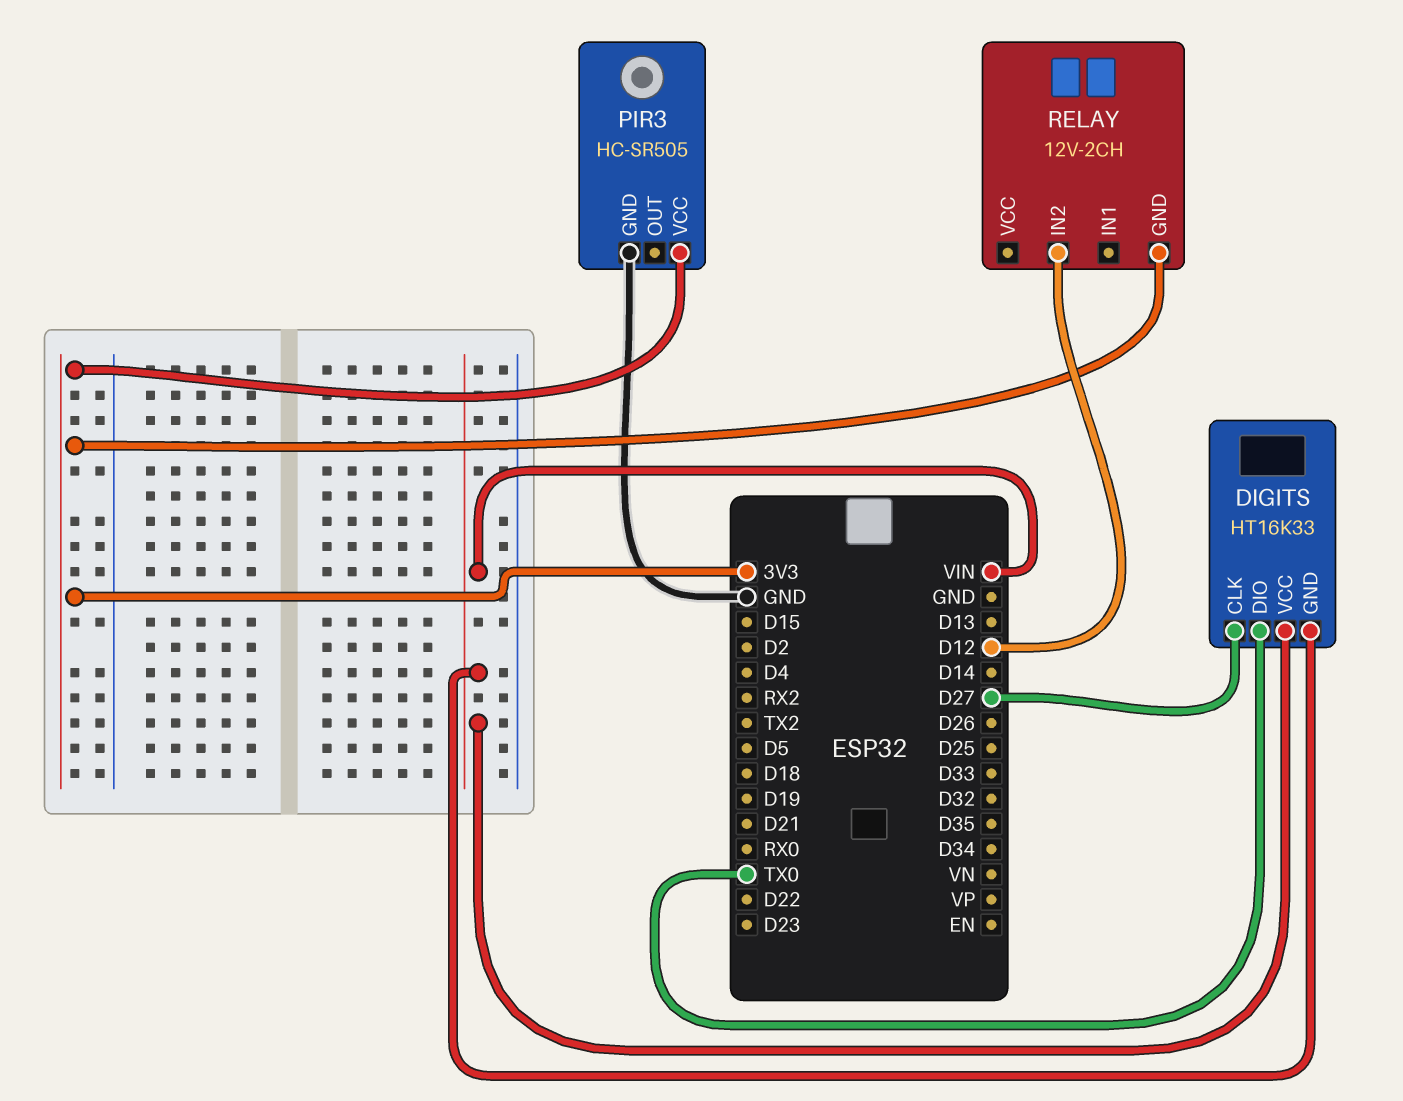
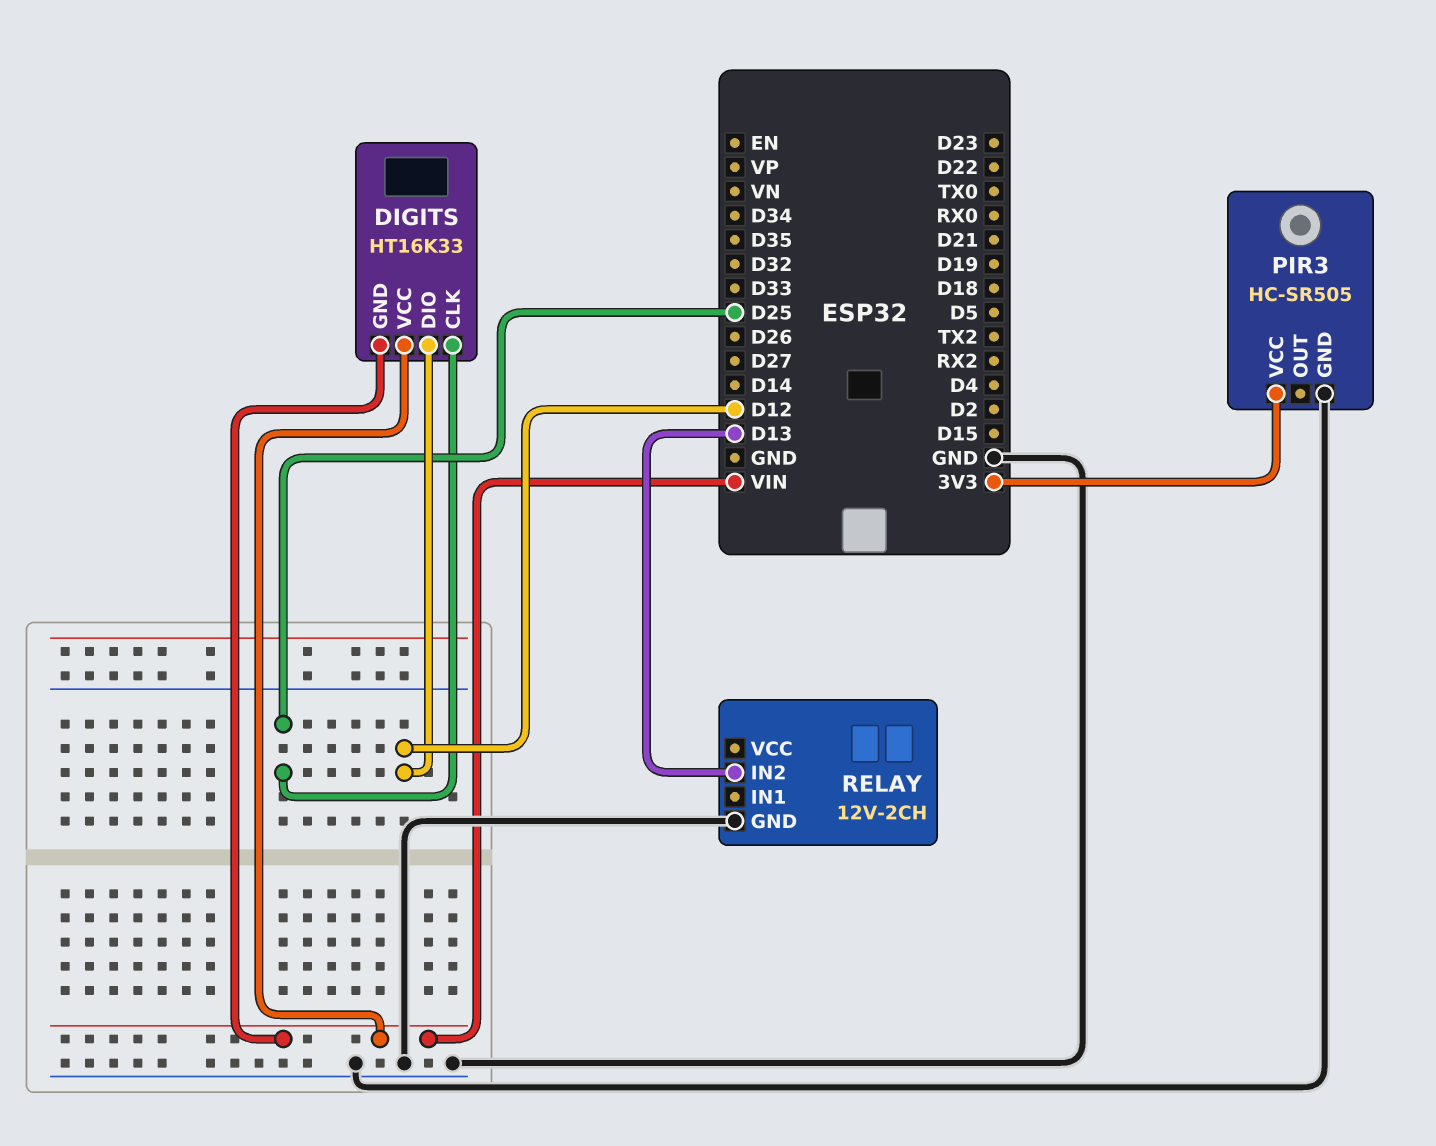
DIGITS pin CLK: D27 -> D25
DIGITS pin DIO: TX0 -> D12
RELAY pin GND: 3V3 -> GND
RELAY pin IN2: D12 -> D13

